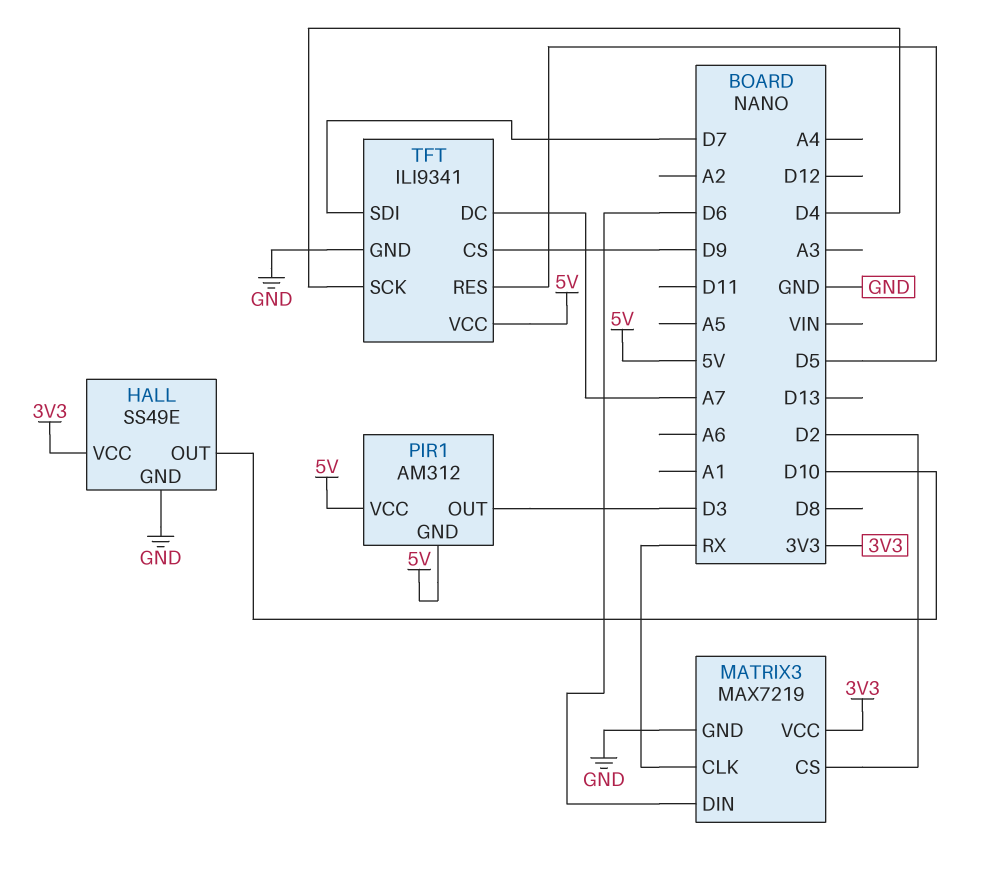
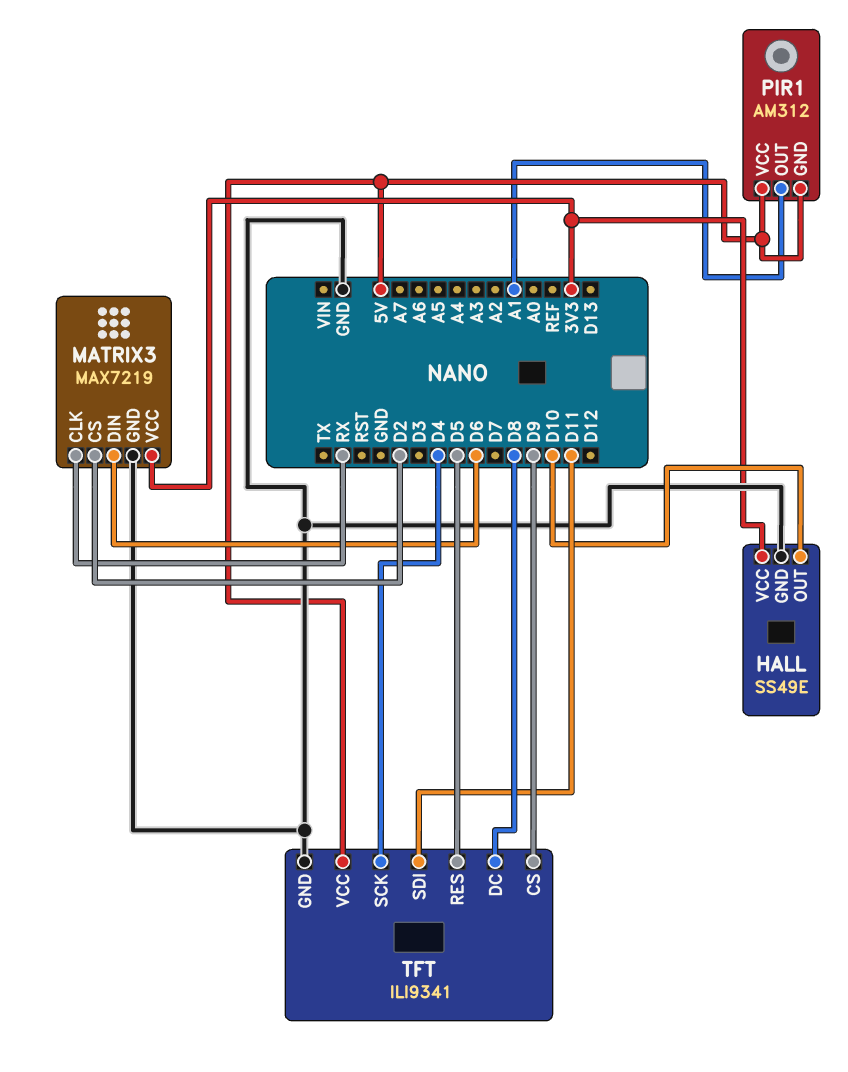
PIR1 pin OUT: D3 -> A1
TFT pin DC: A7 -> D8
TFT pin SDI: D7 -> D11

